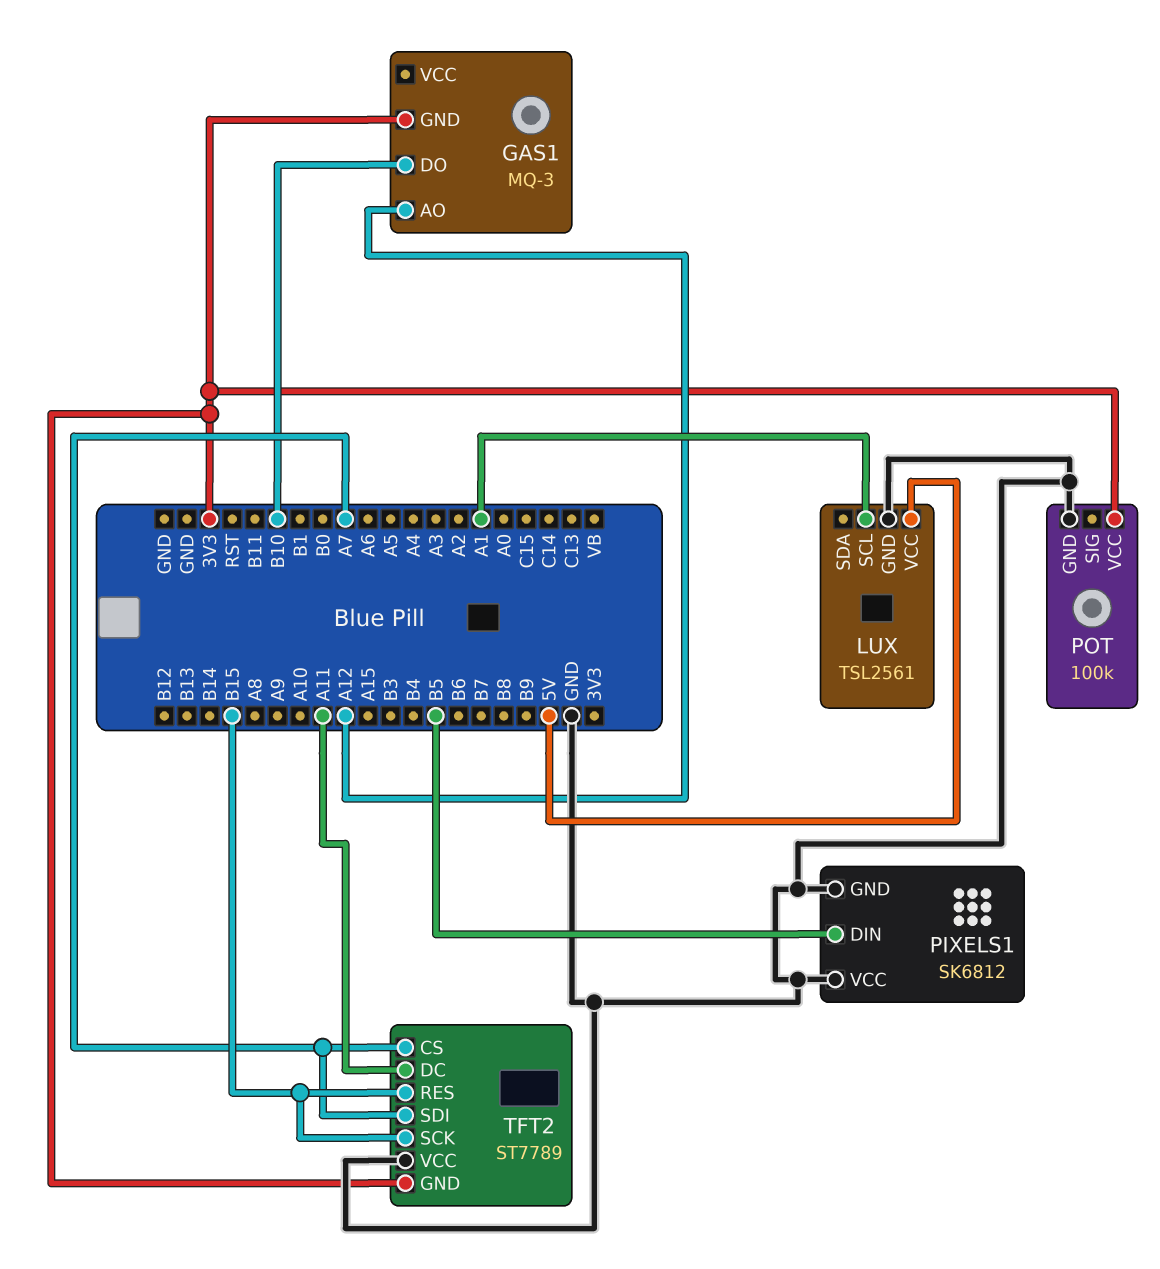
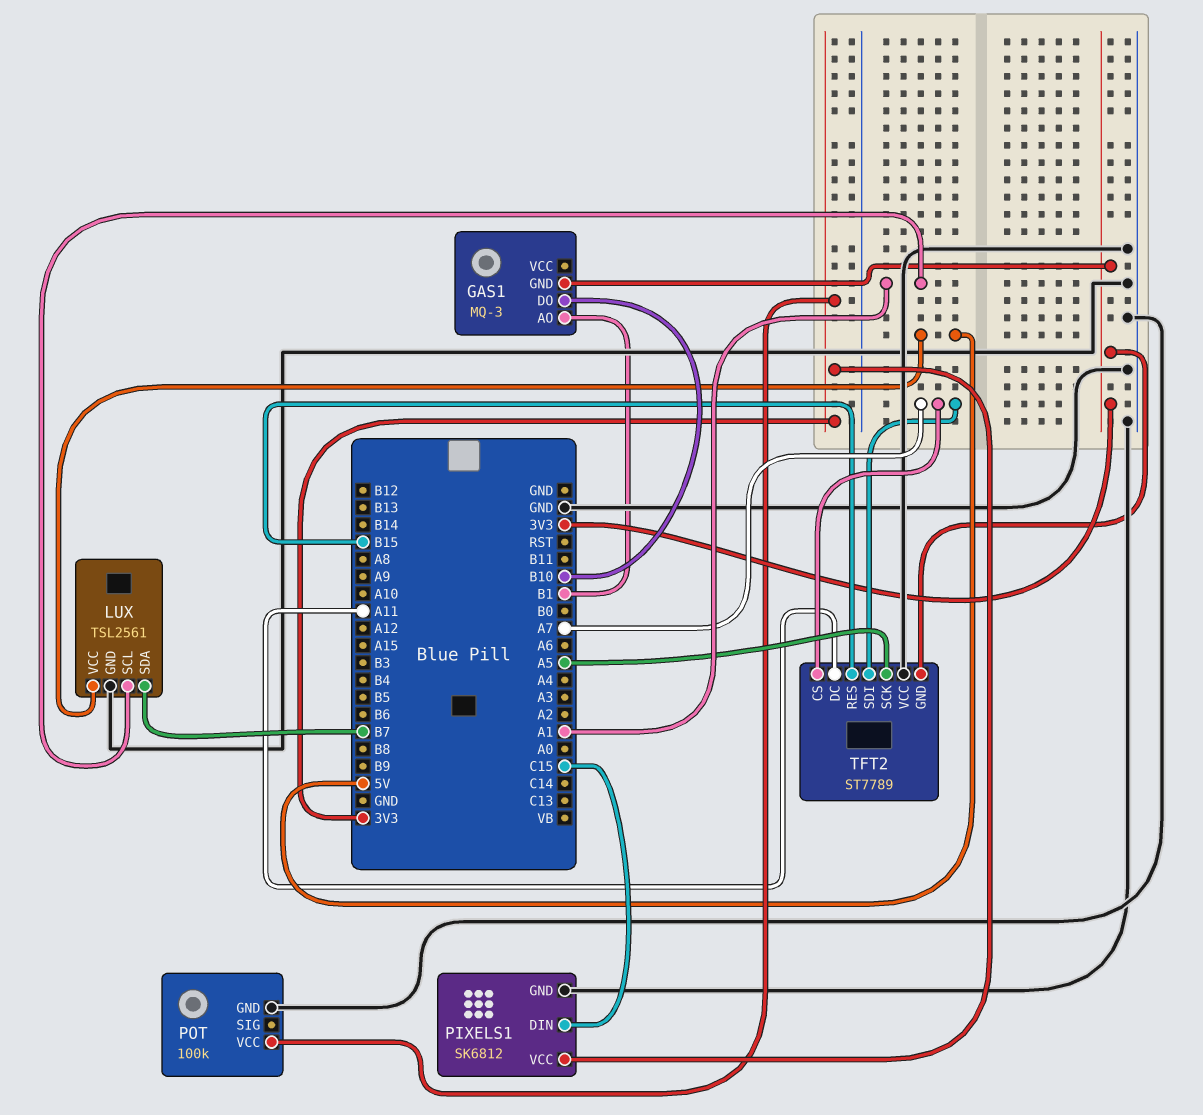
GAS1 pin AO: A12 -> B1
LUX pin SDA: none -> B7
PIXELS1 pin DIN: B5 -> C15
PIXELS1 pin VCC: GND -> 3V3
TFT2 pin SCK: B15 -> A5

